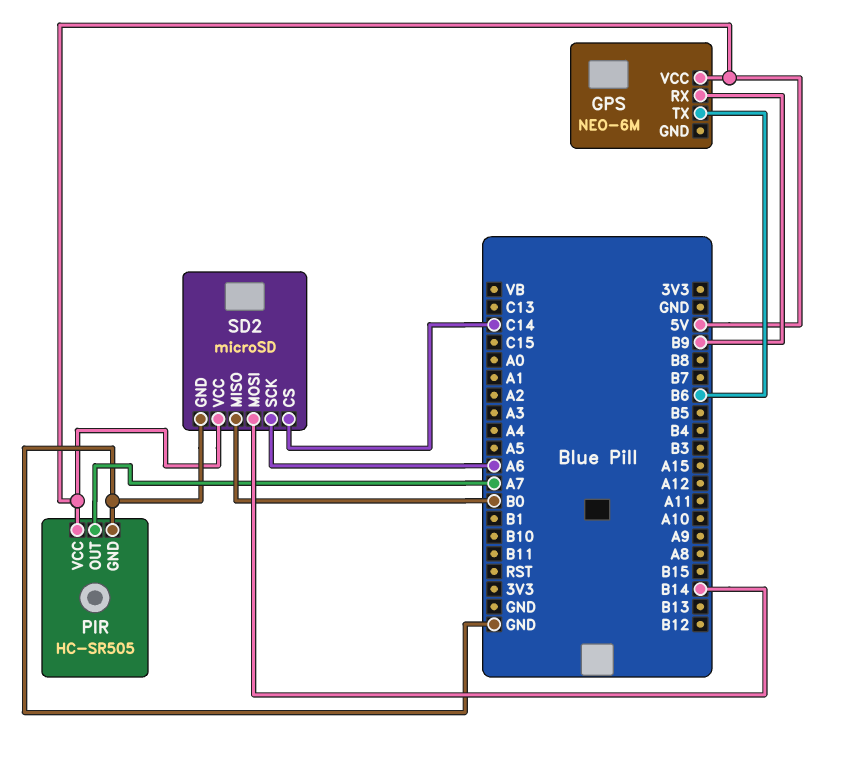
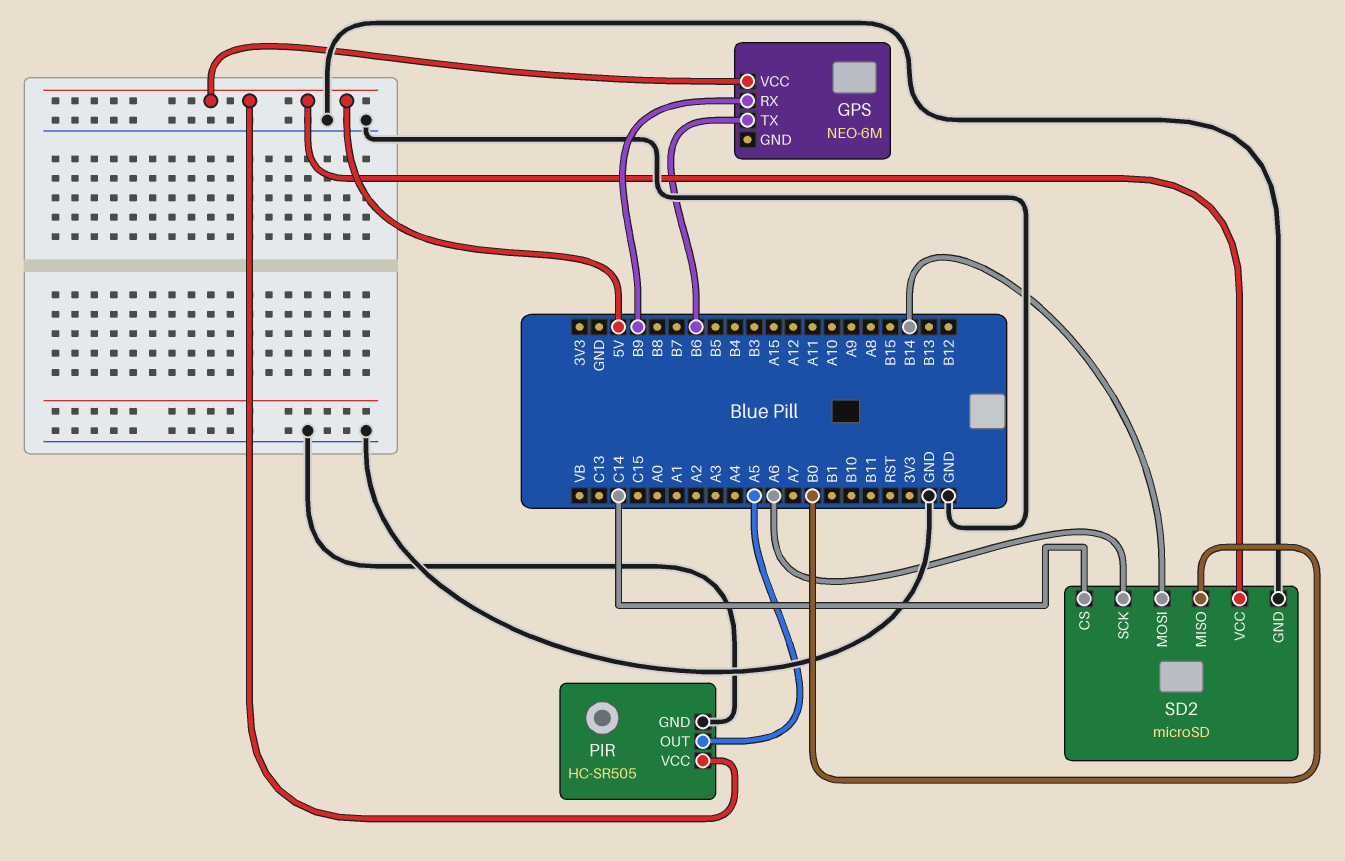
PIR pin OUT: A7 -> A5

